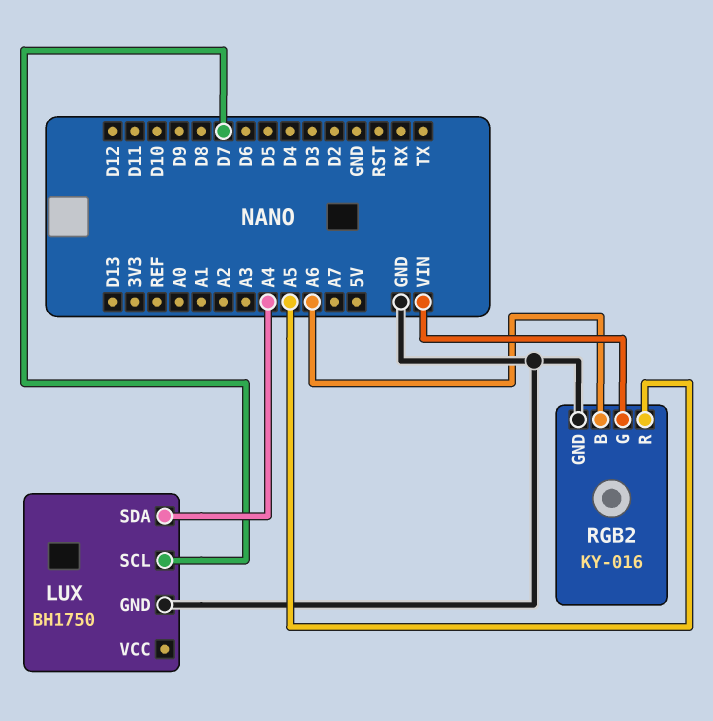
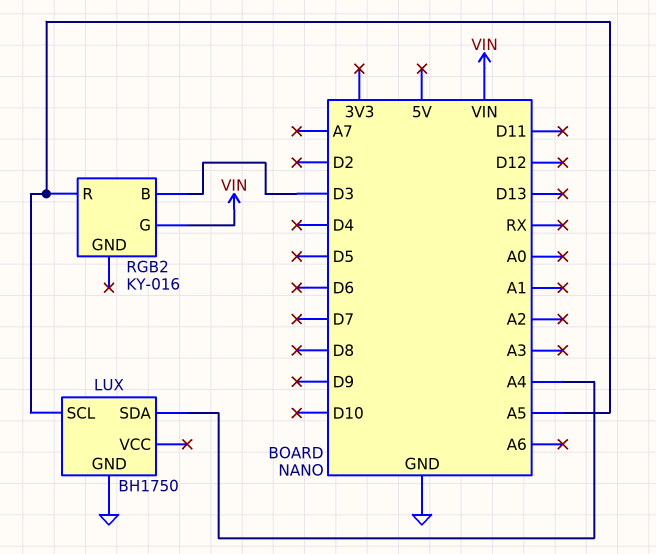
LUX pin SCL: D7 -> A5
RGB2 pin B: A6 -> D3
RGB2 pin GND: GND -> none

